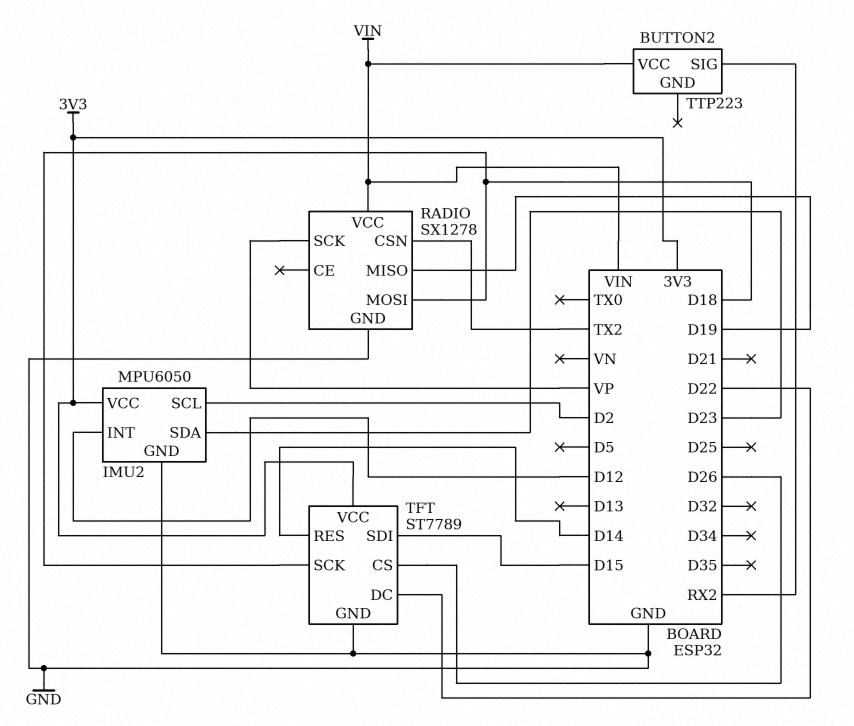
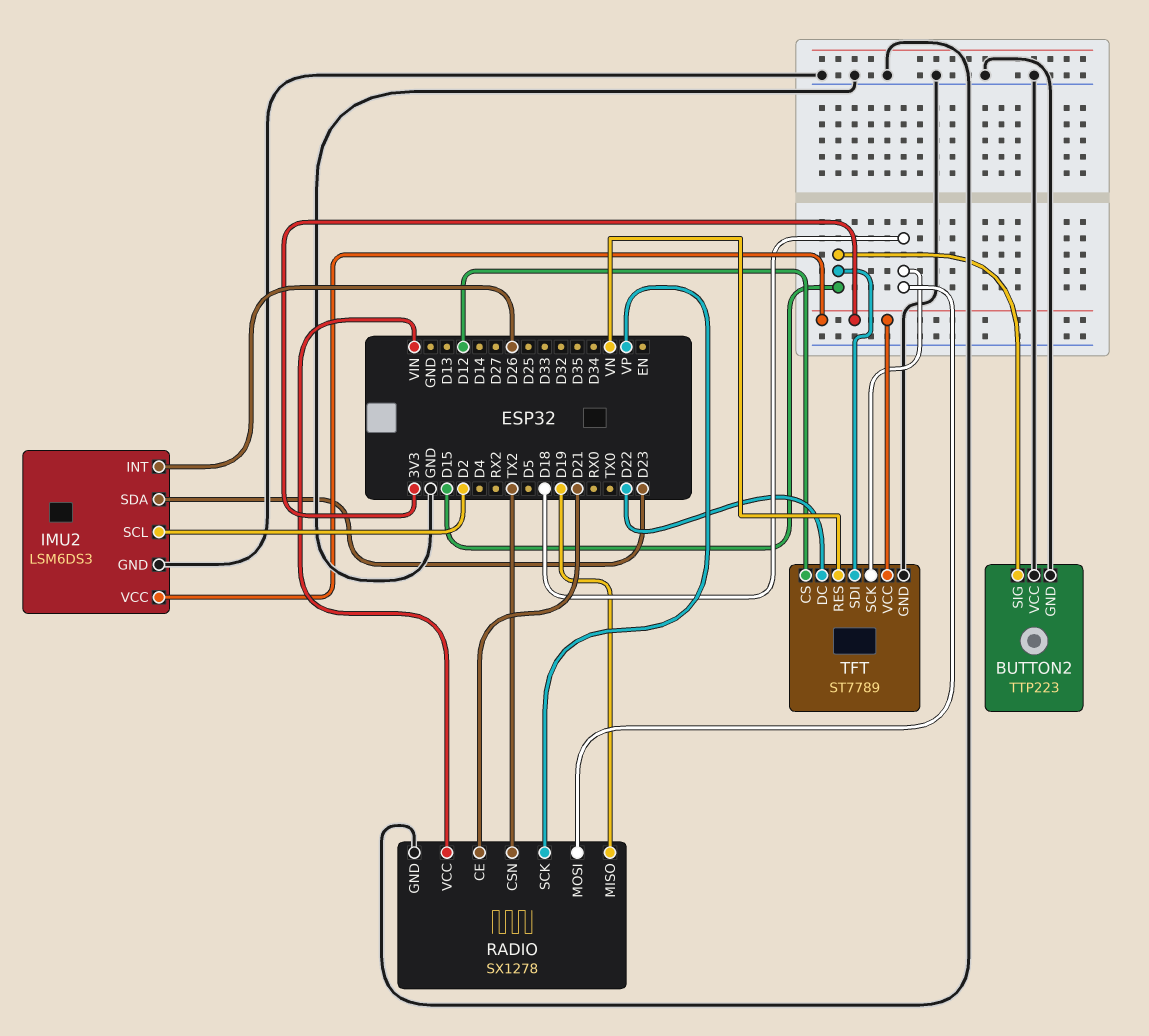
BUTTON2 pin GND: none -> GND
BUTTON2 pin SIG: RX2 -> D15
BUTTON2 pin VCC: VIN -> GND
IMU2: MPU6050 -> LSM6DS3
IMU2 pin INT: D12 -> D26
RADIO pin CE: none -> D21
TFT pin CS: D26 -> D12
TFT pin RES: D14 -> VN

